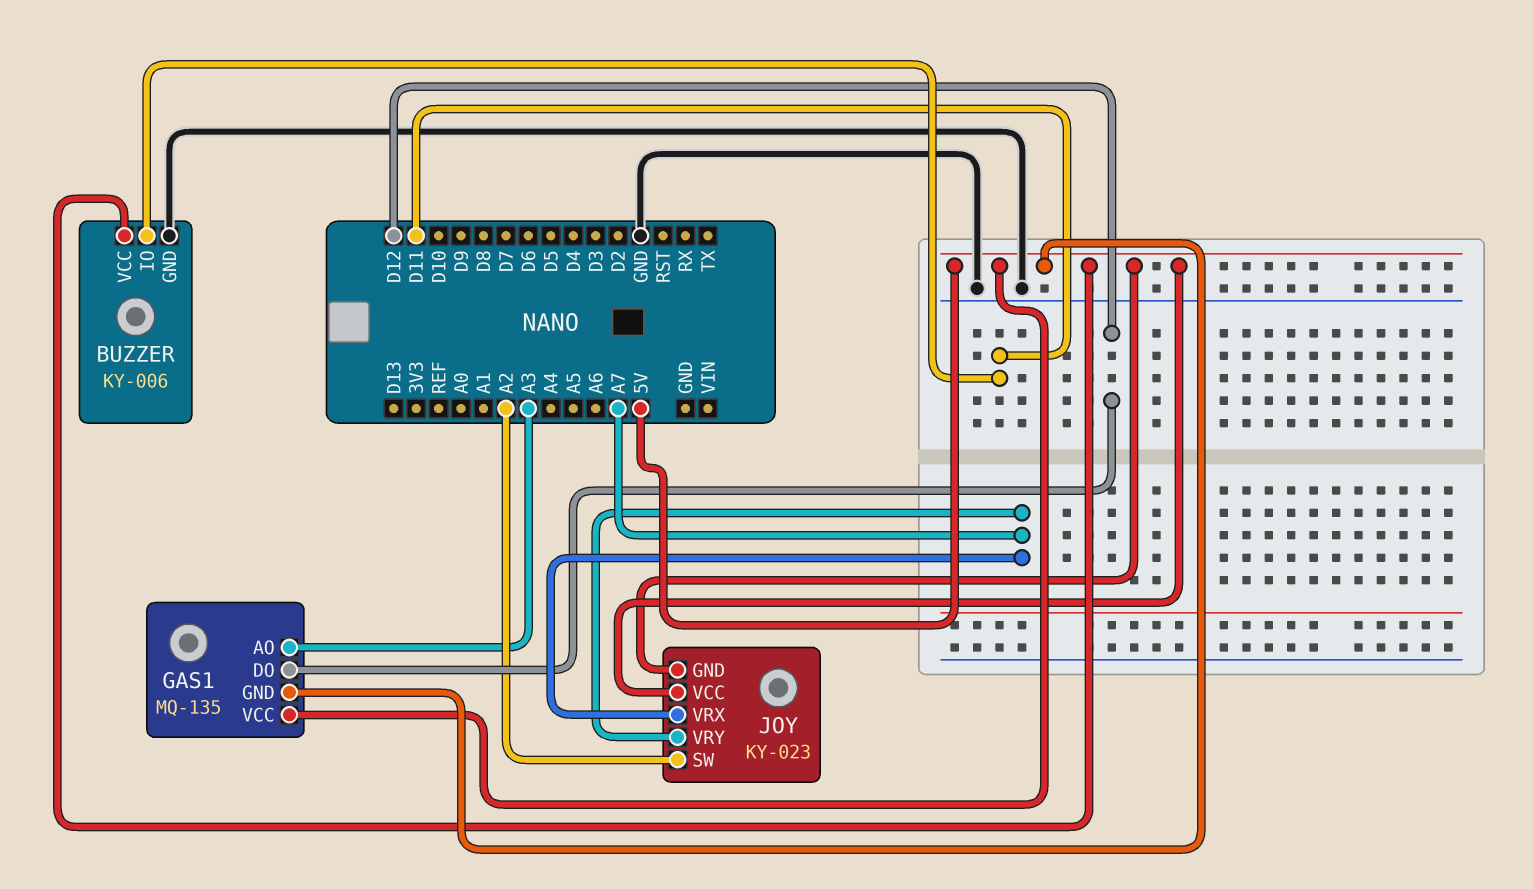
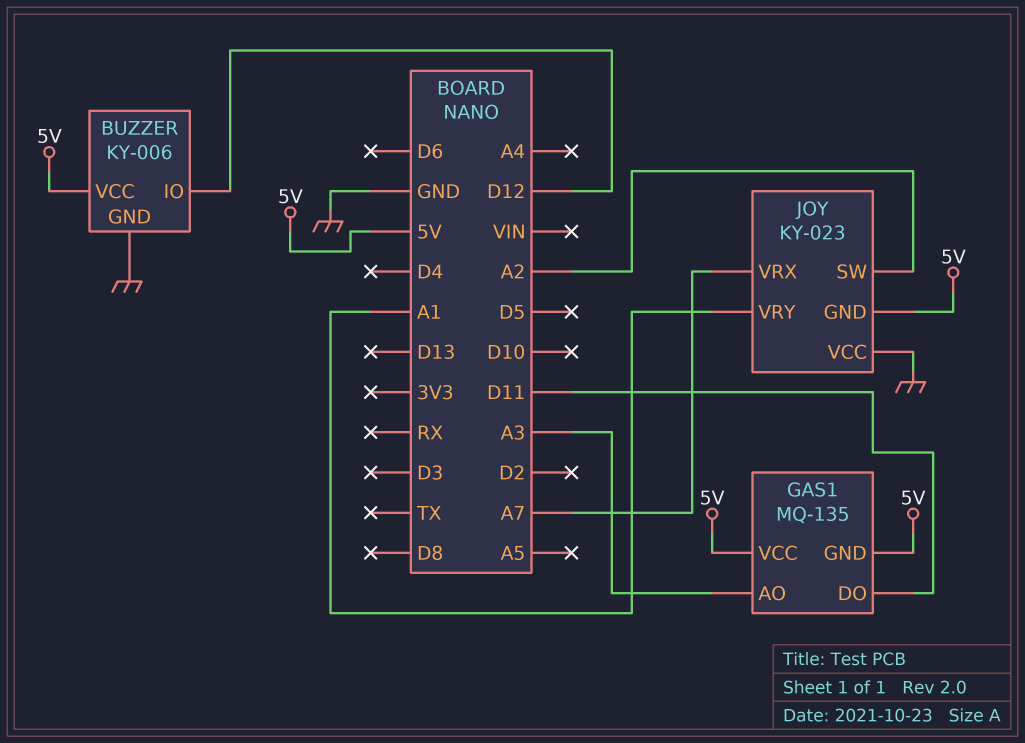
BUZZER pin IO: D11 -> D12
GAS1 pin DO: D12 -> D11
JOY pin VCC: 5V -> GND
JOY pin VRY: A7 -> A1

